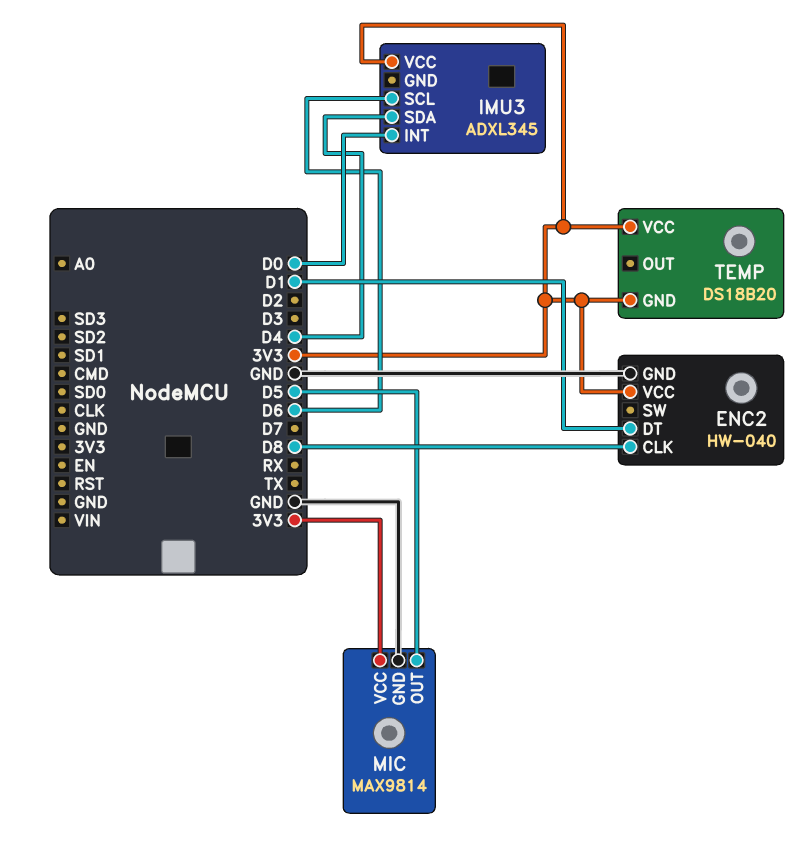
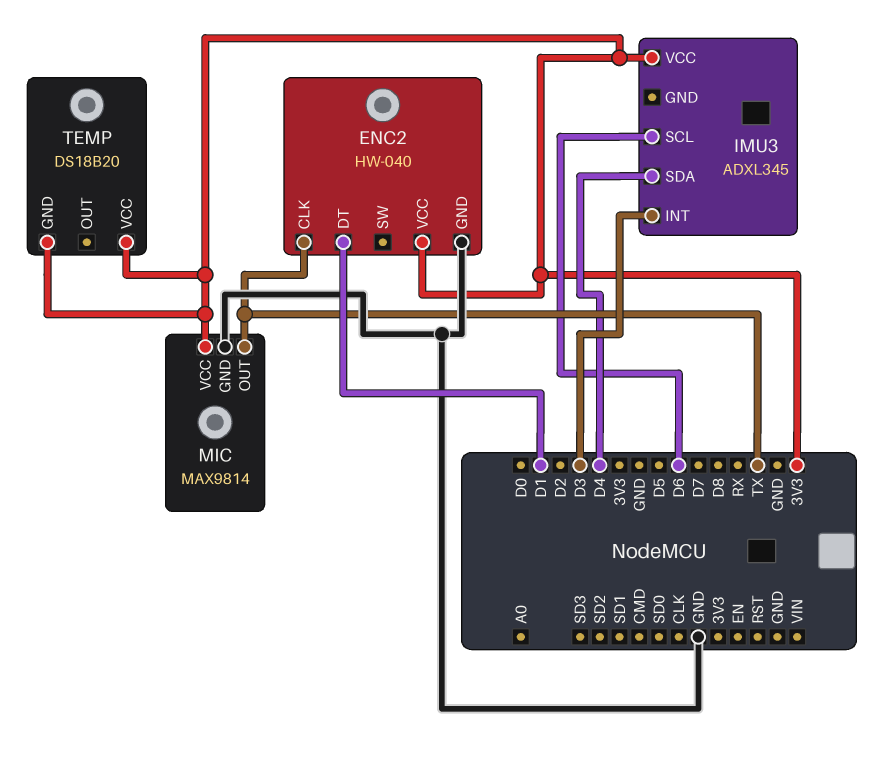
ENC2 pin CLK: D8 -> TX
IMU3 pin INT: D0 -> D3
MIC pin OUT: D5 -> TX

